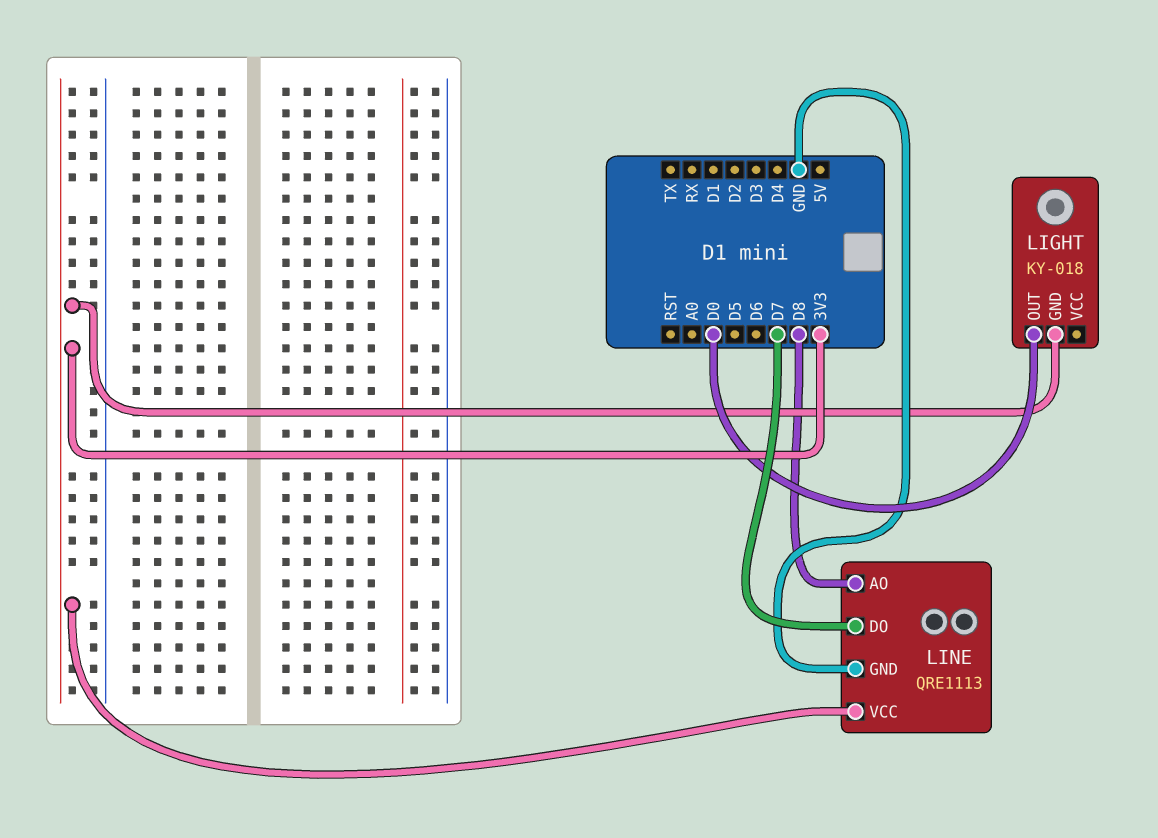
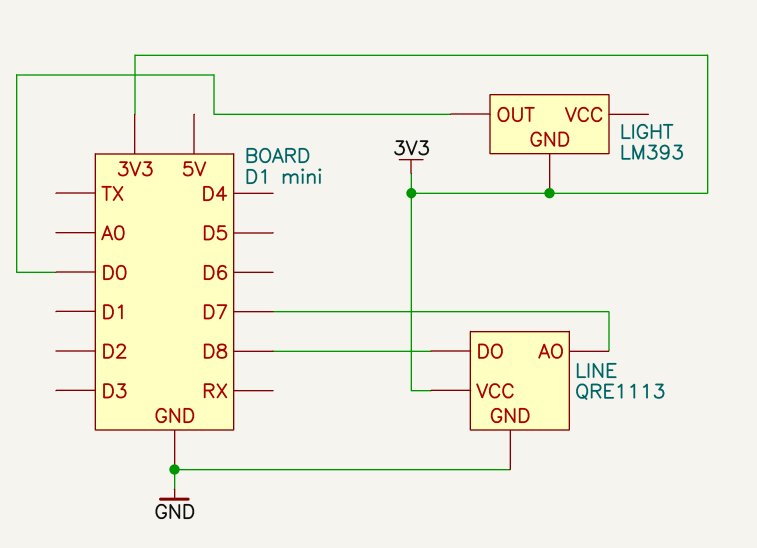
LIGHT: KY-018 -> LM393
LINE pin AO: D8 -> D7
LINE pin DO: D7 -> D8

